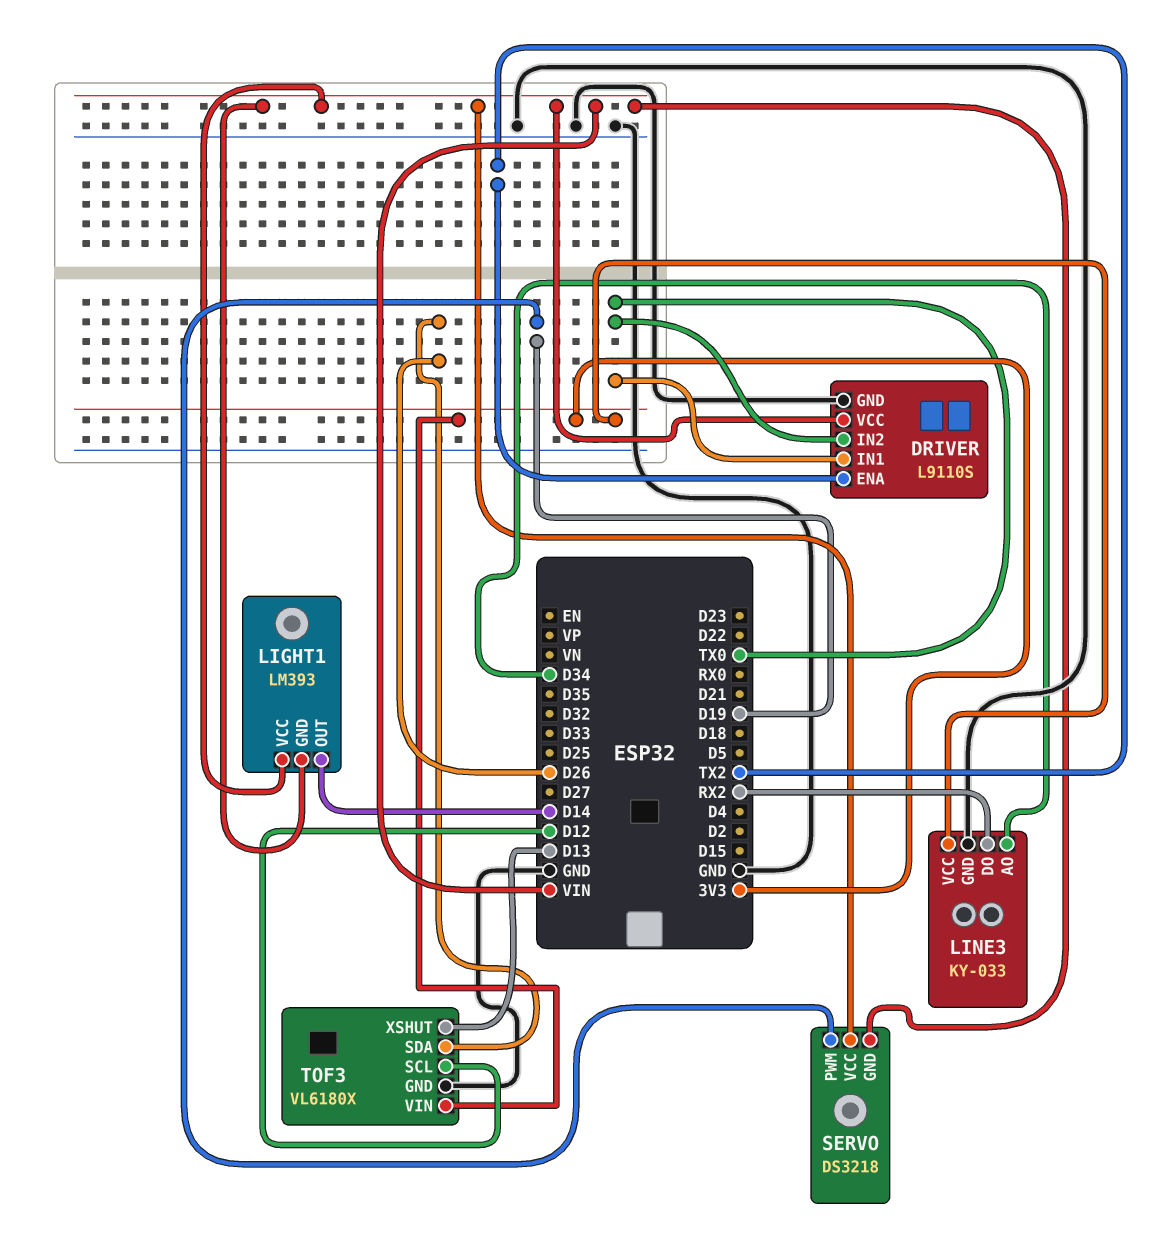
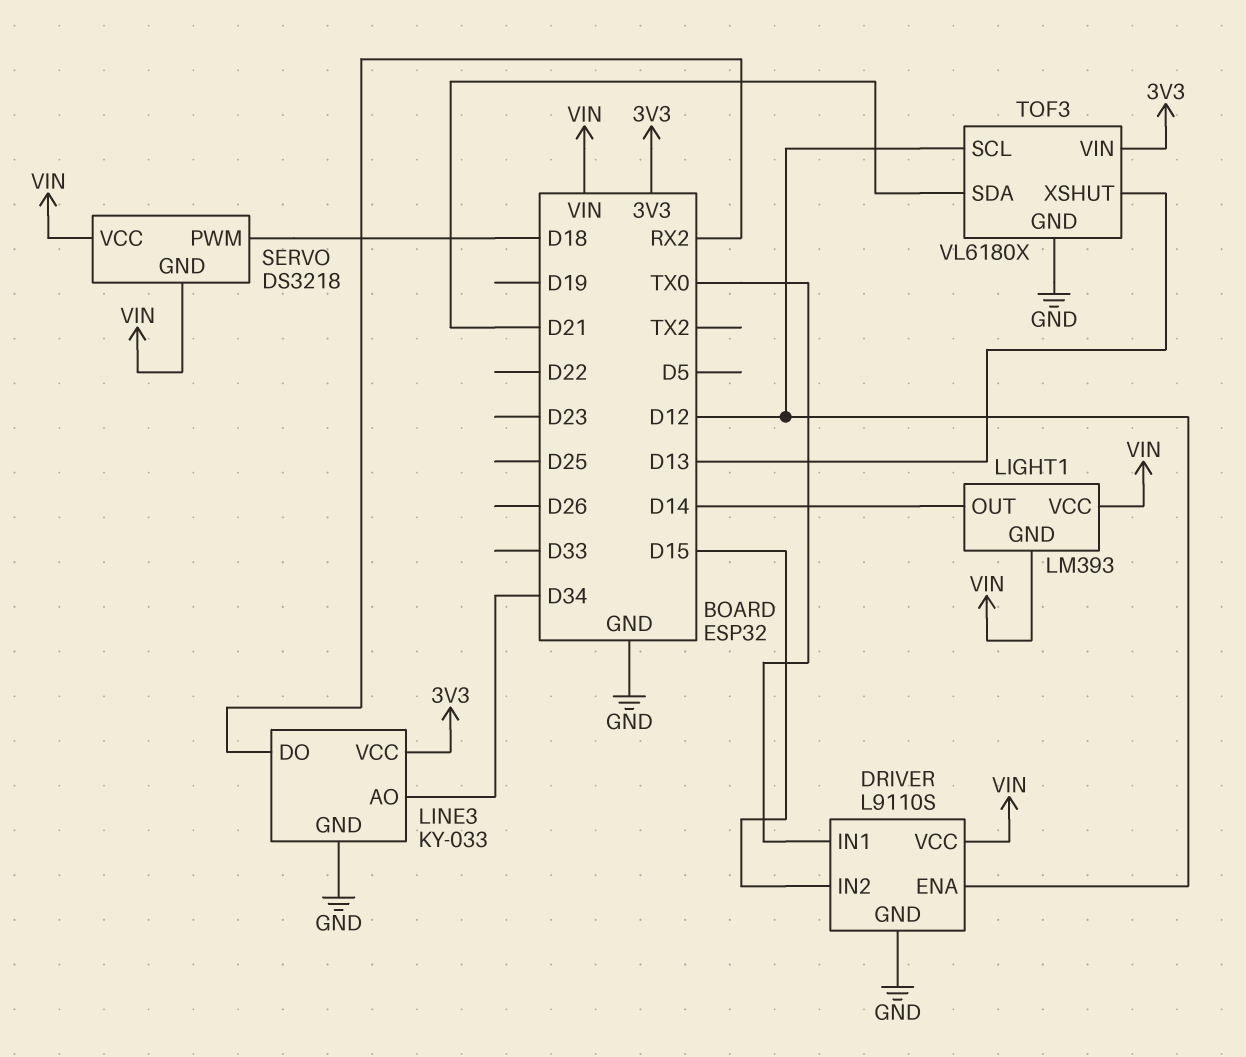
DRIVER pin ENA: TX2 -> D12
DRIVER pin IN2: TX0 -> D15
SERVO pin PWM: D19 -> D18
TOF3 pin SDA: D26 -> D21

